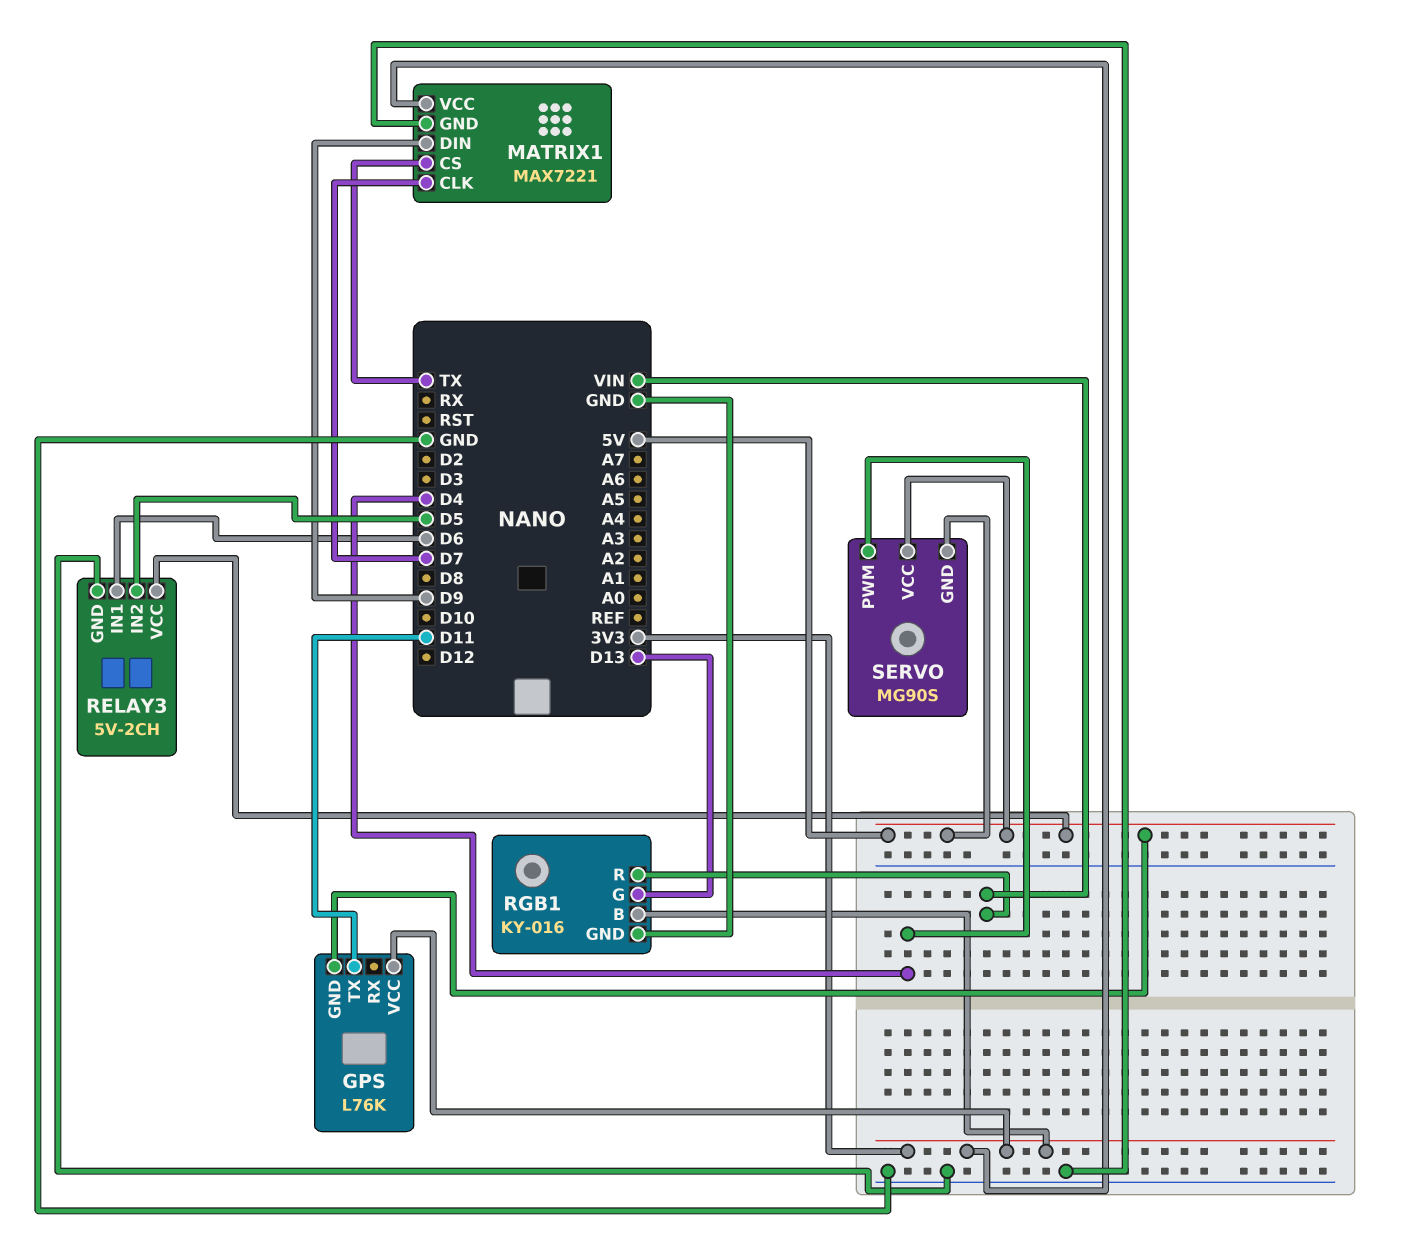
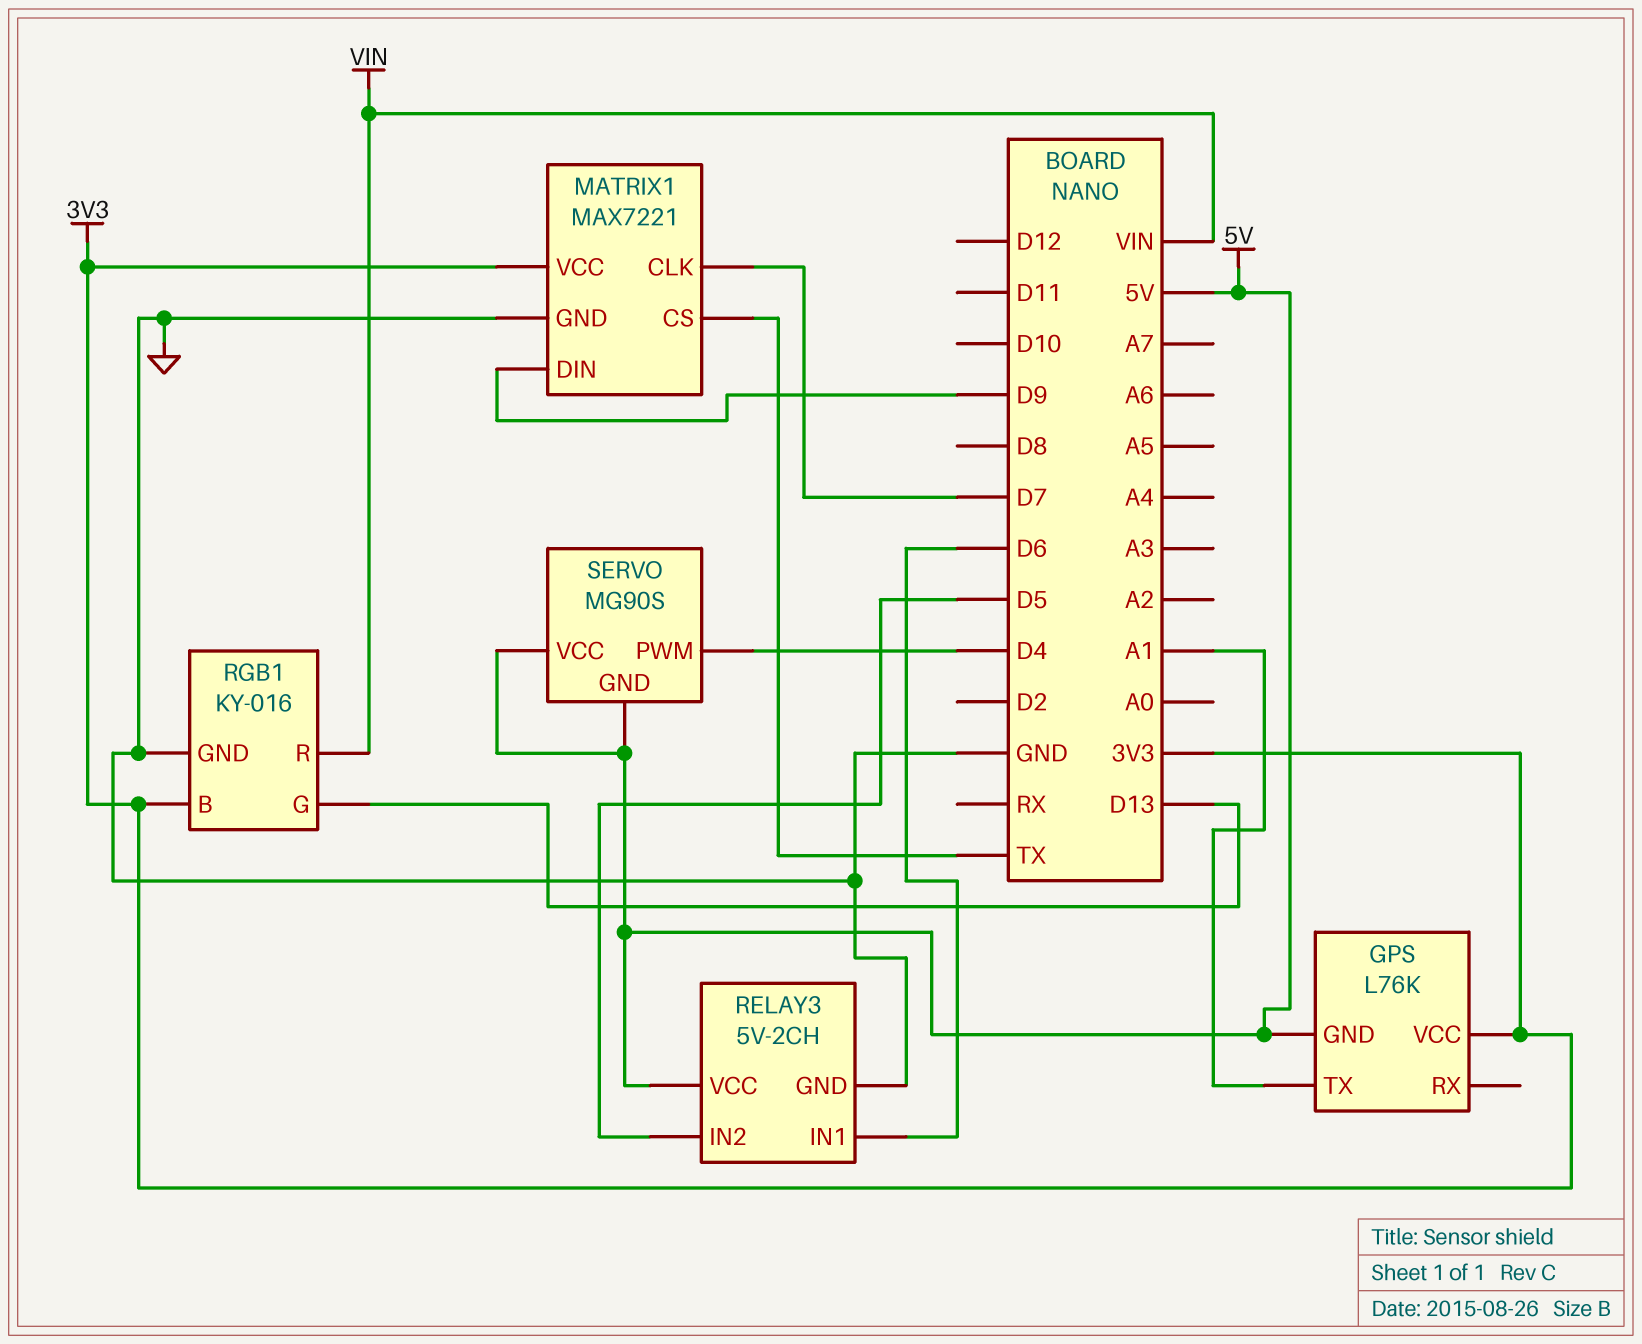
GPS pin TX: D11 -> A1

